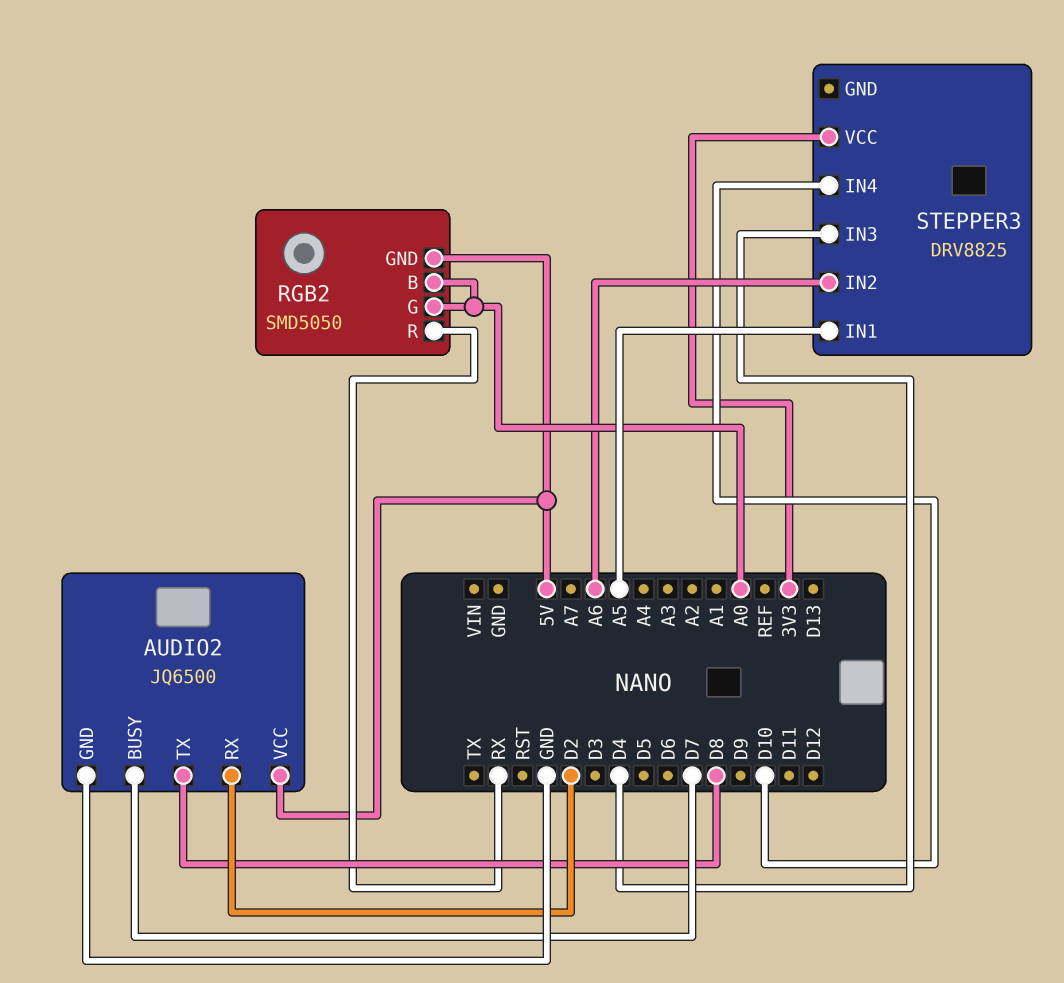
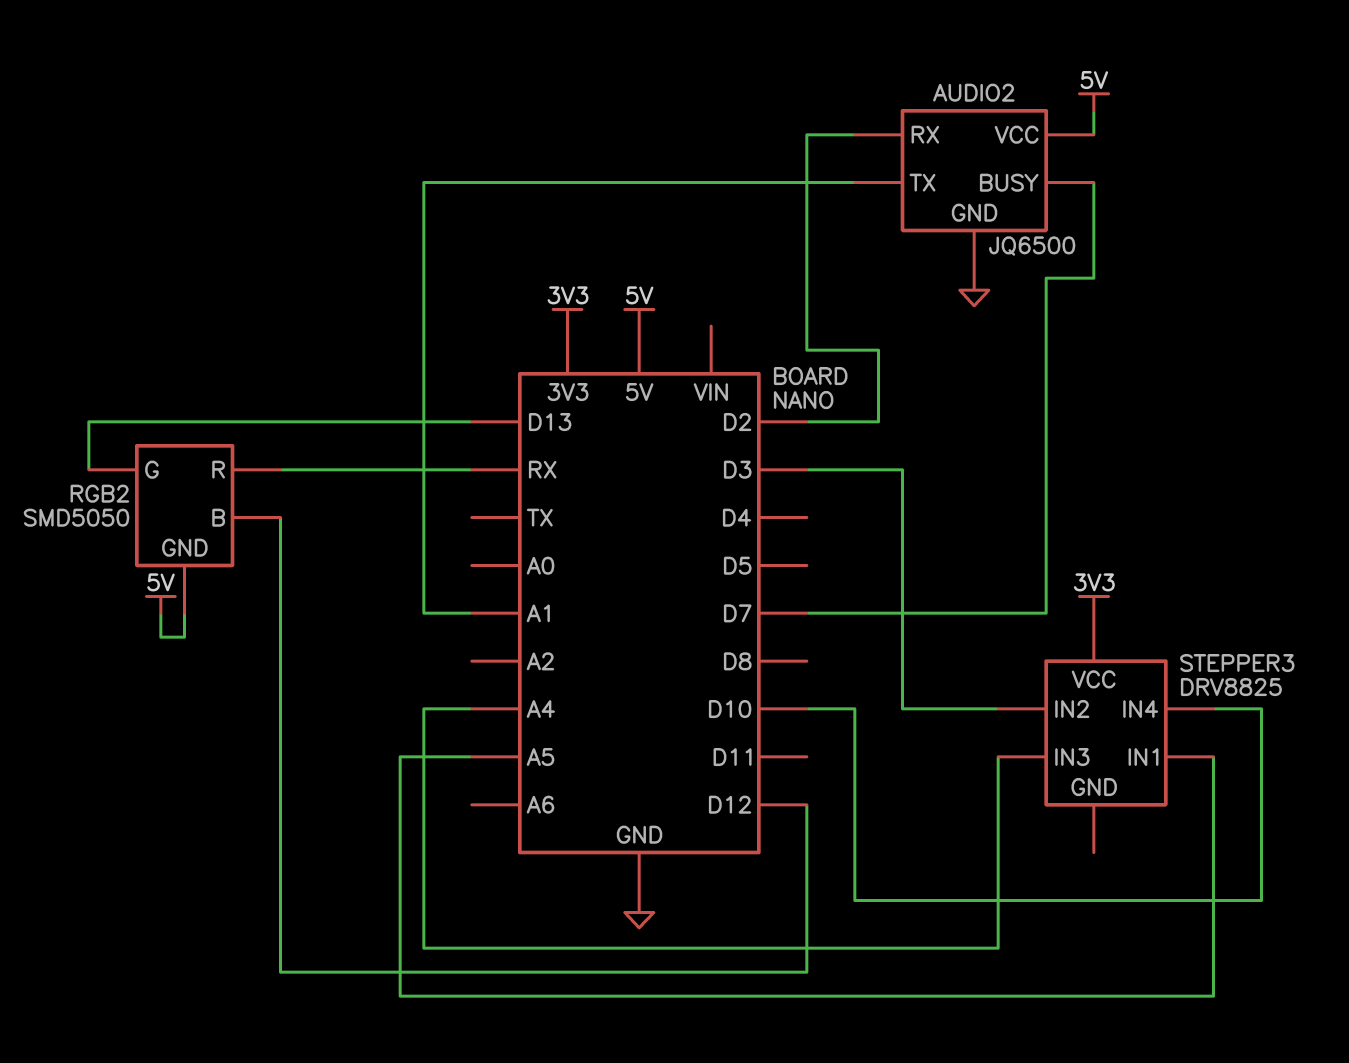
AUDIO2 pin TX: D8 -> A1
RGB2 pin B: A0 -> D12
RGB2 pin G: A0 -> D13
STEPPER3 pin IN2: A6 -> D3
STEPPER3 pin IN3: D4 -> A4

